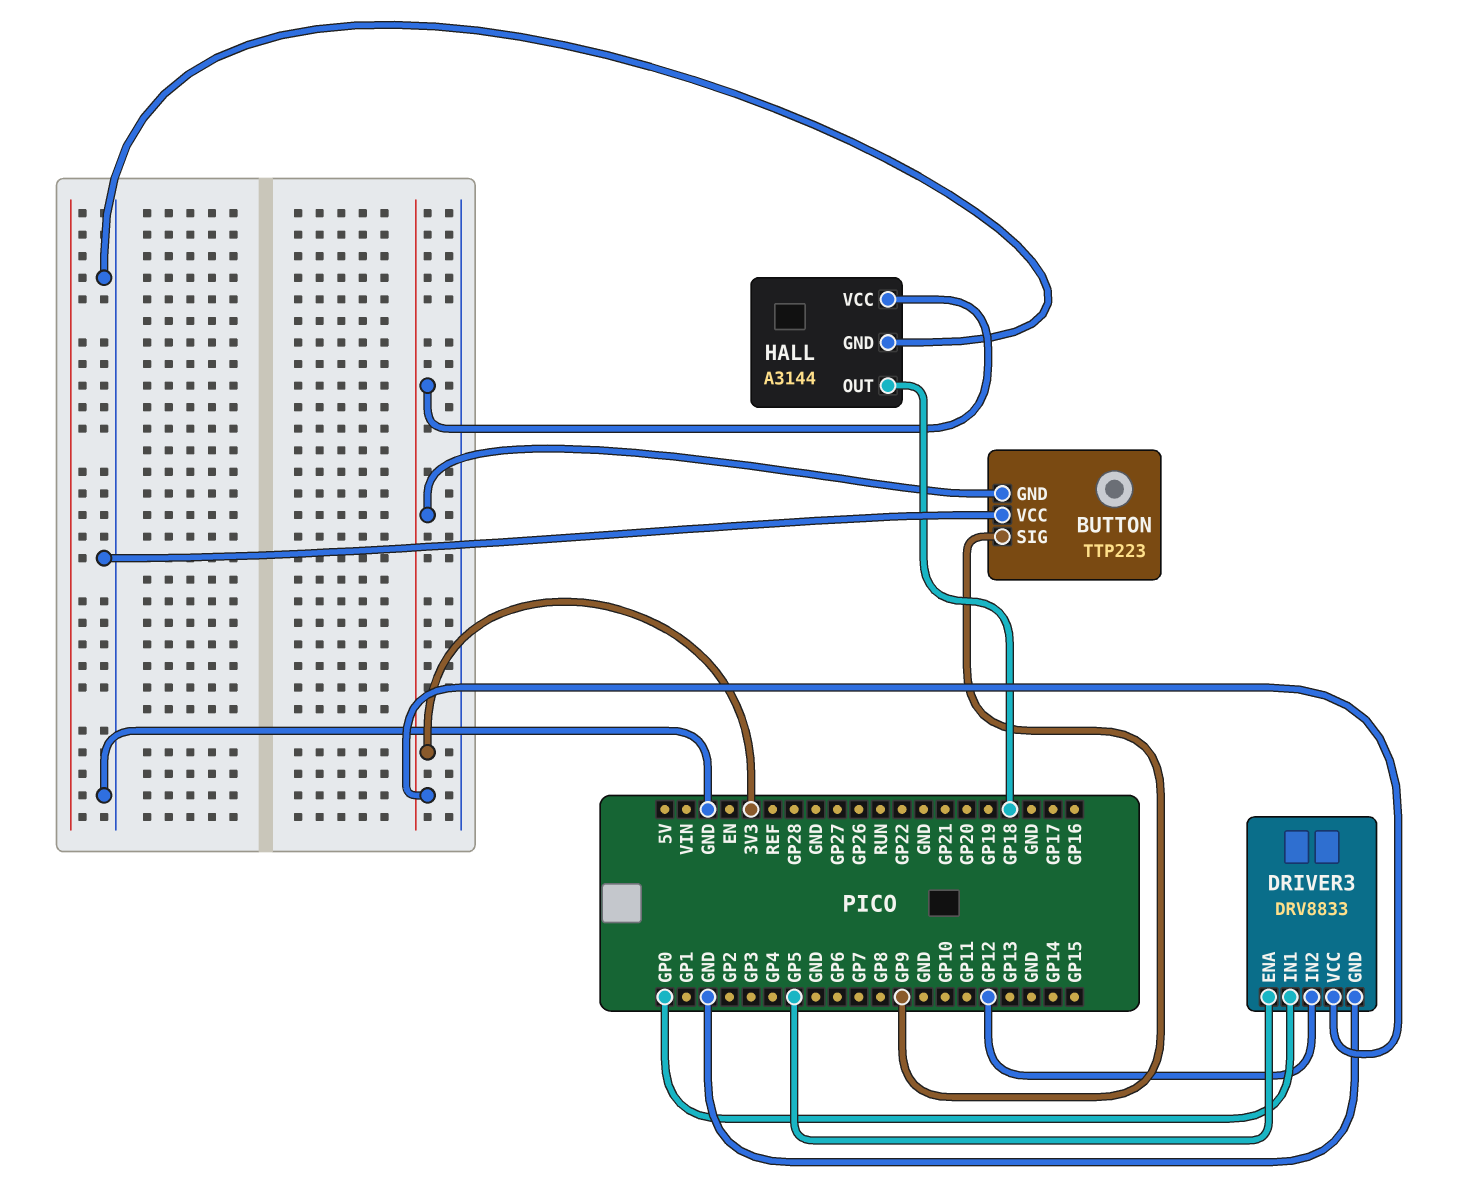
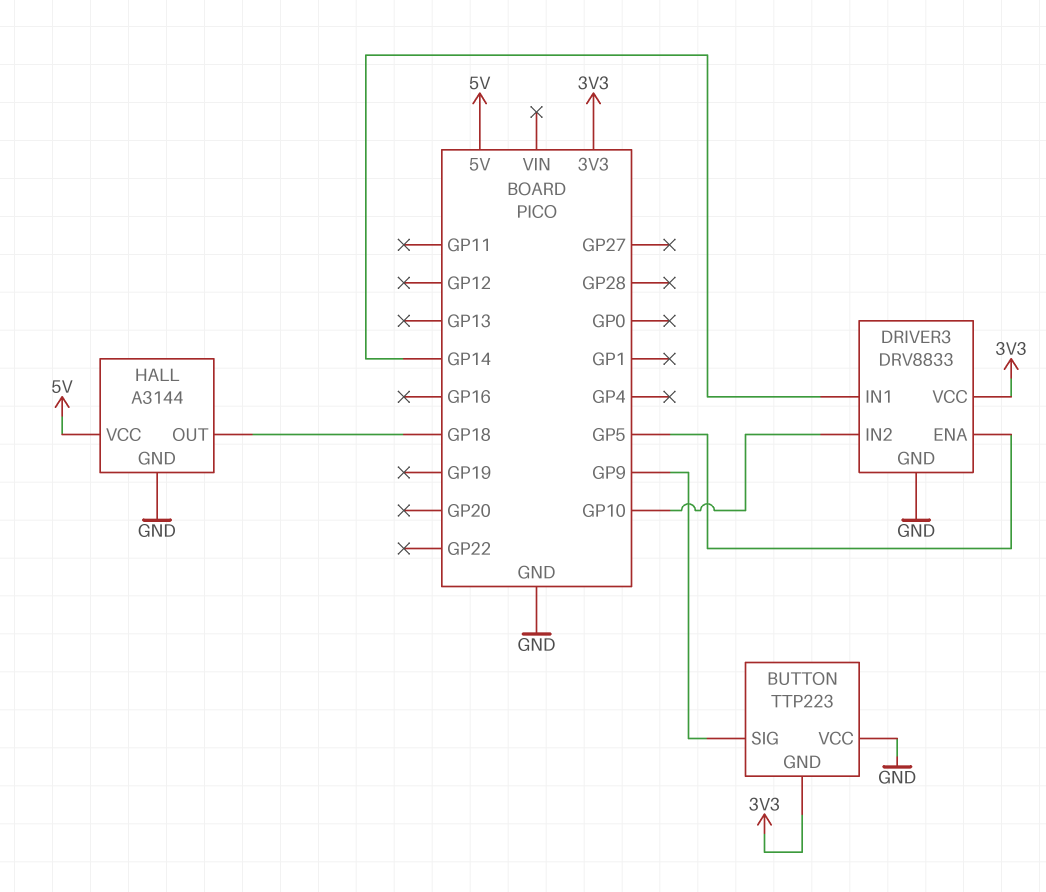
DRIVER3 pin IN1: GP0 -> GP14
DRIVER3 pin IN2: GP12 -> GP10
HALL pin VCC: 3V3 -> 5V

